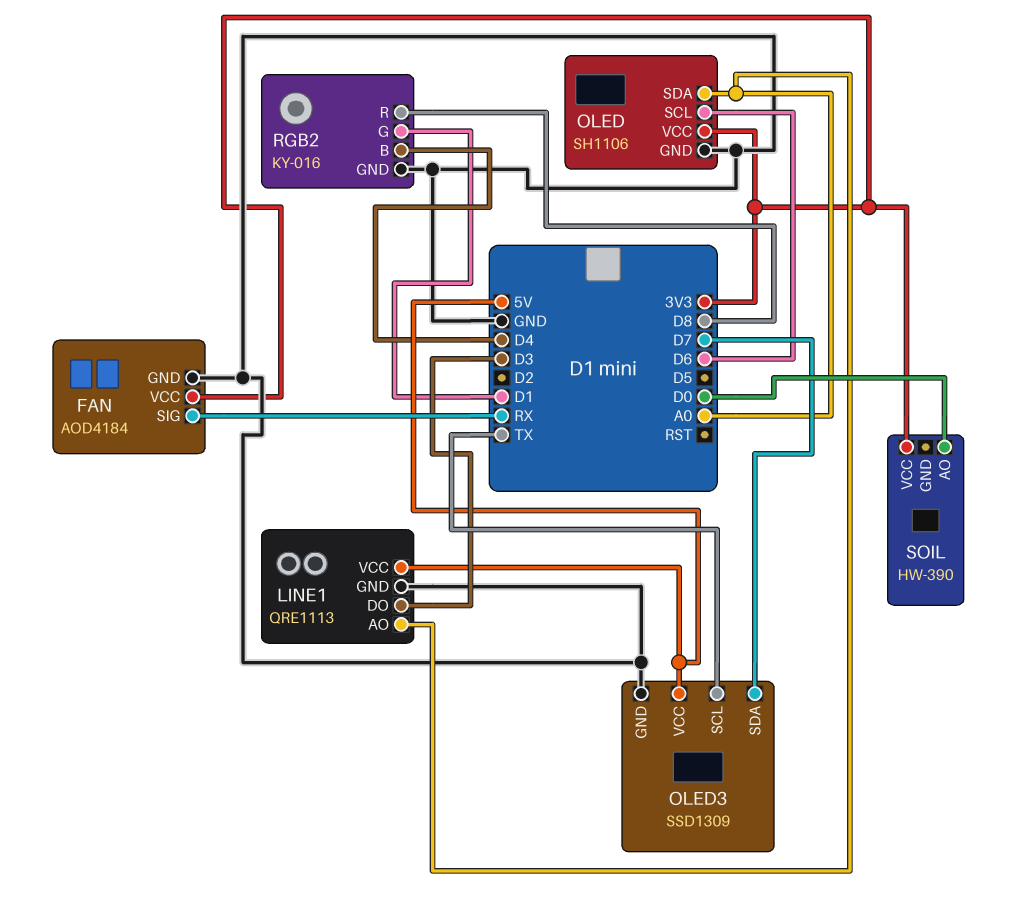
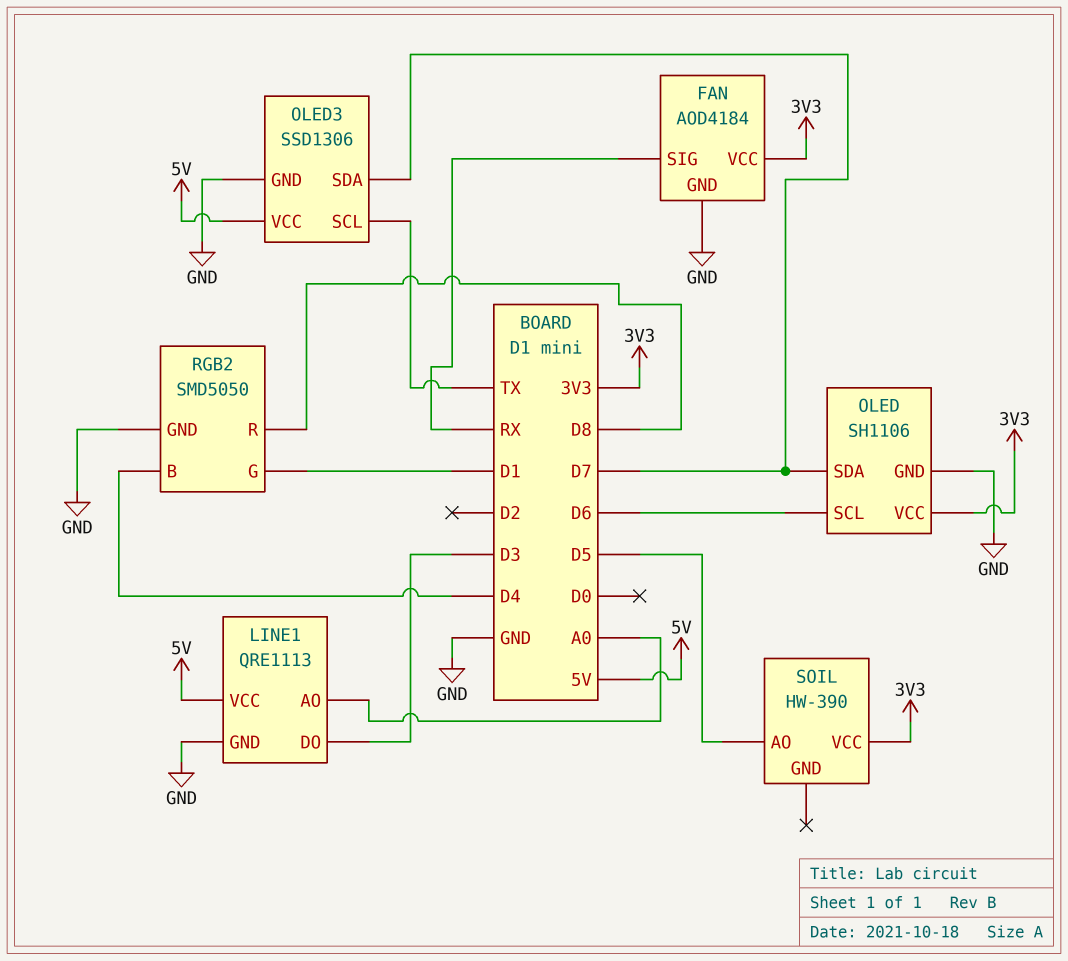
OLED pin SDA: A0 -> D7
OLED3: SSD1309 -> SSD1306
RGB2: KY-016 -> SMD5050
SOIL pin AO: D0 -> D5

